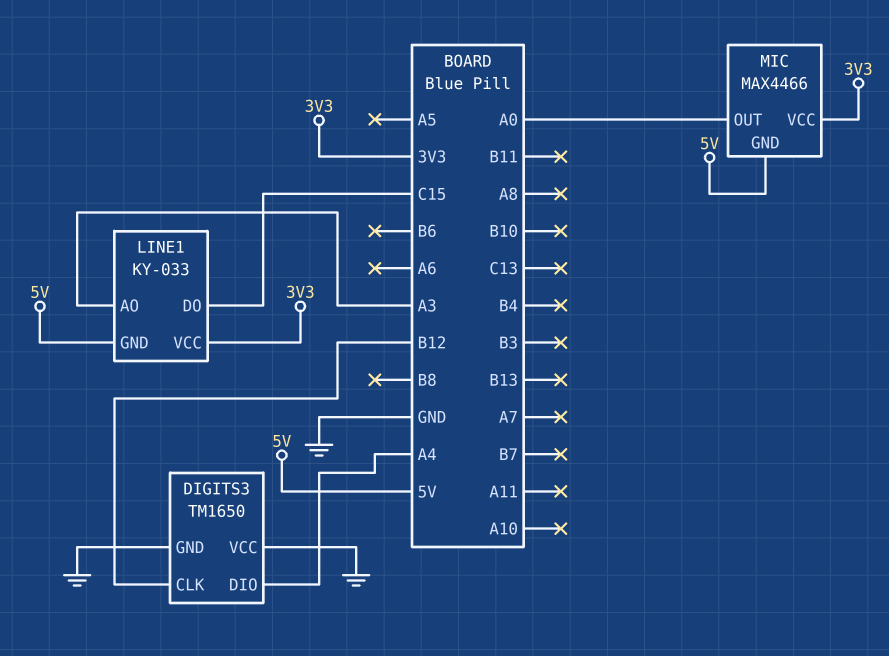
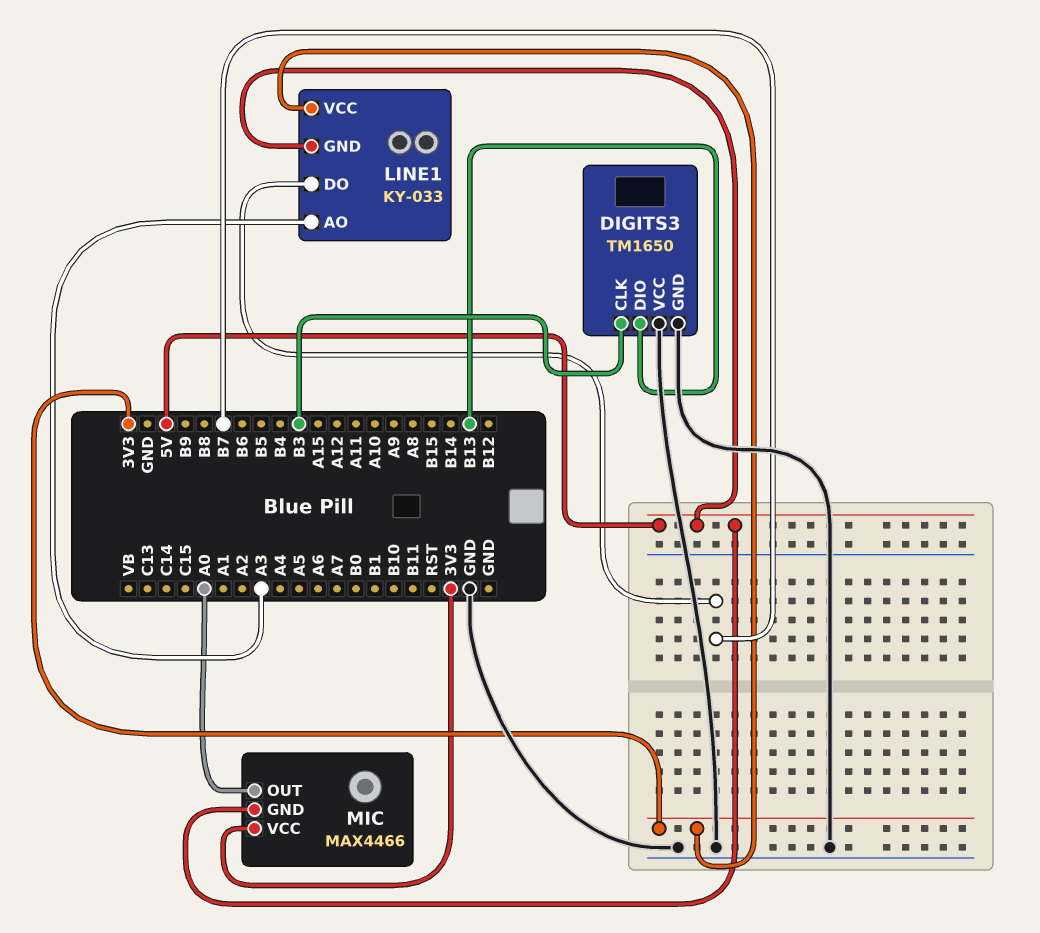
DIGITS3 pin CLK: B12 -> B3
DIGITS3 pin DIO: A4 -> B13
LINE1 pin DO: C15 -> B7

